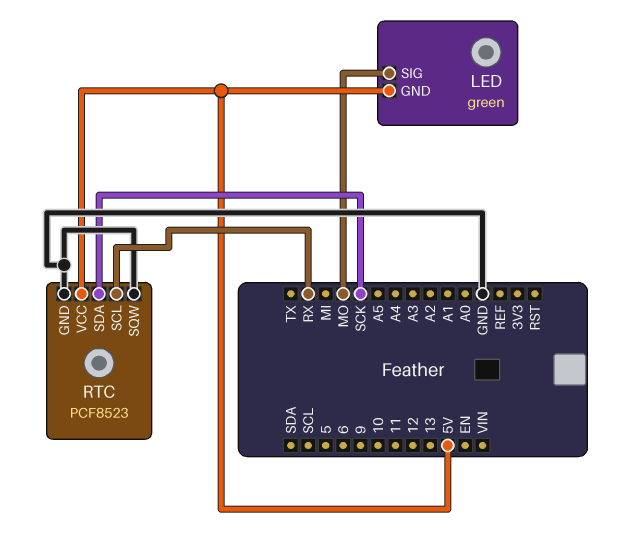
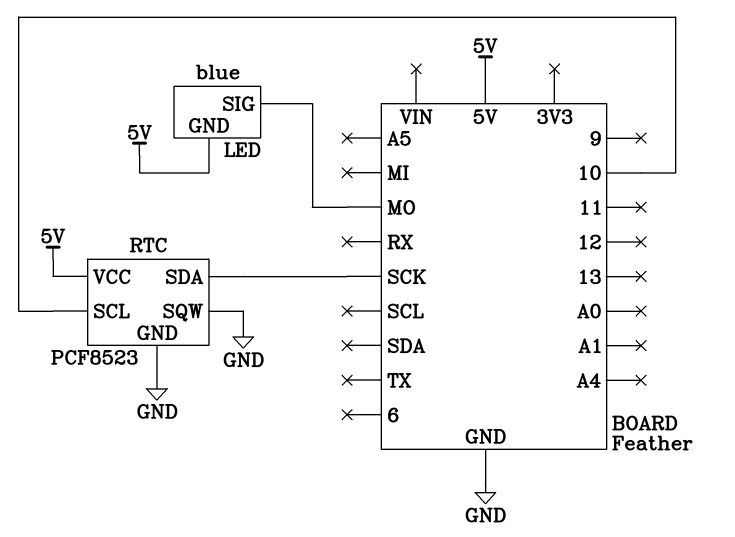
LED: green -> blue
RTC pin SCL: RX -> 10

